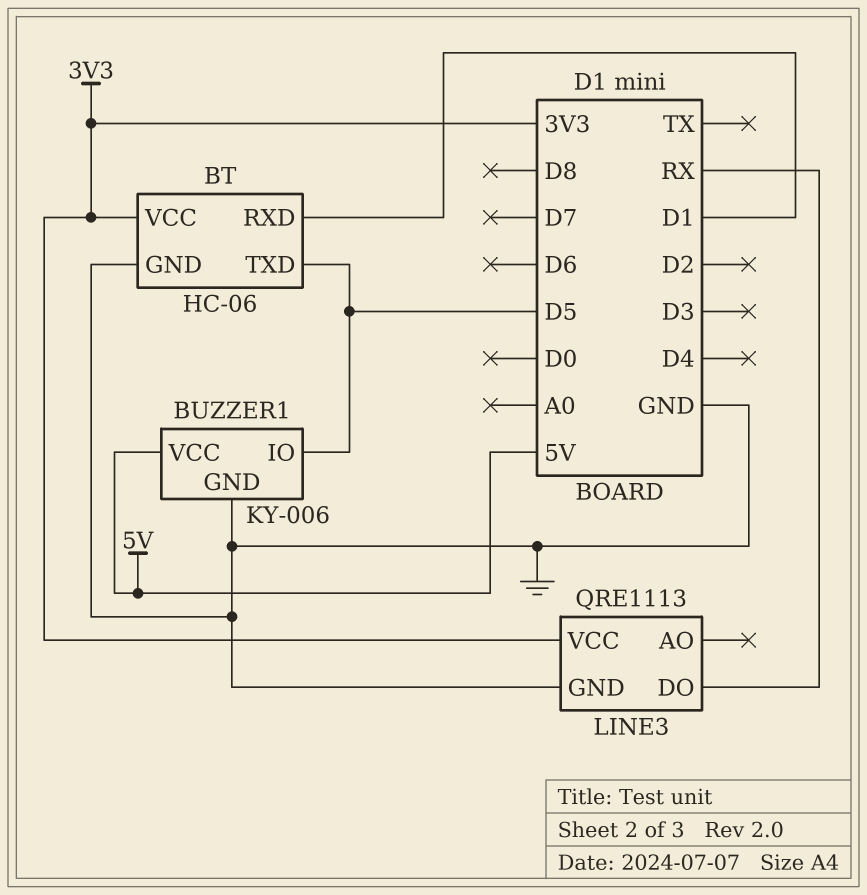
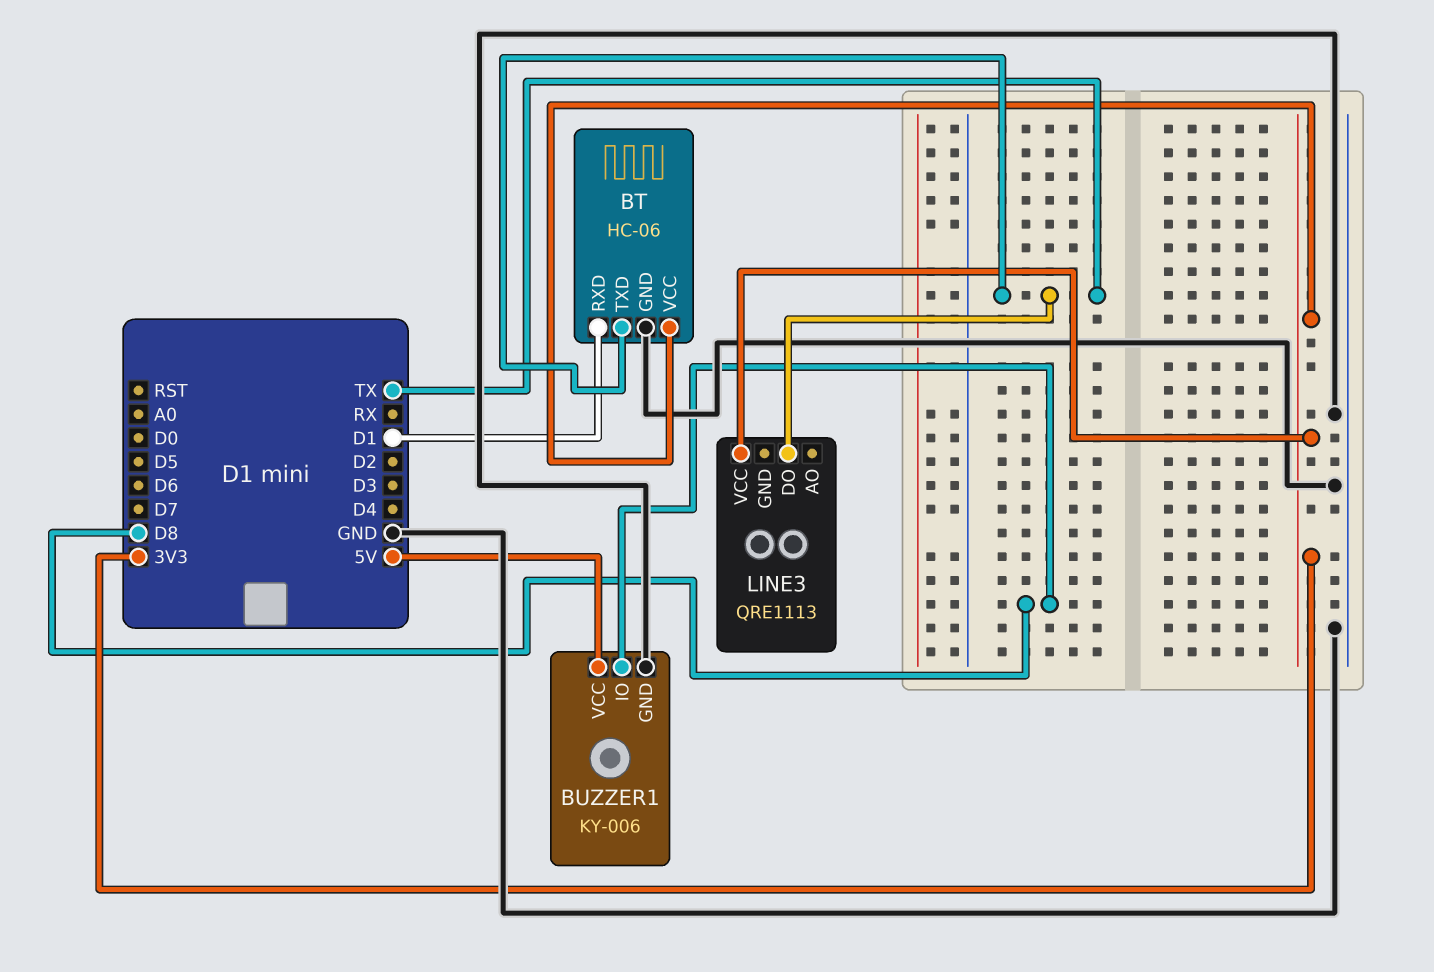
BT pin TXD: D5 -> TX
BUZZER1 pin IO: D5 -> D8
LINE3 pin DO: RX -> TX
LINE3 pin GND: GND -> none

